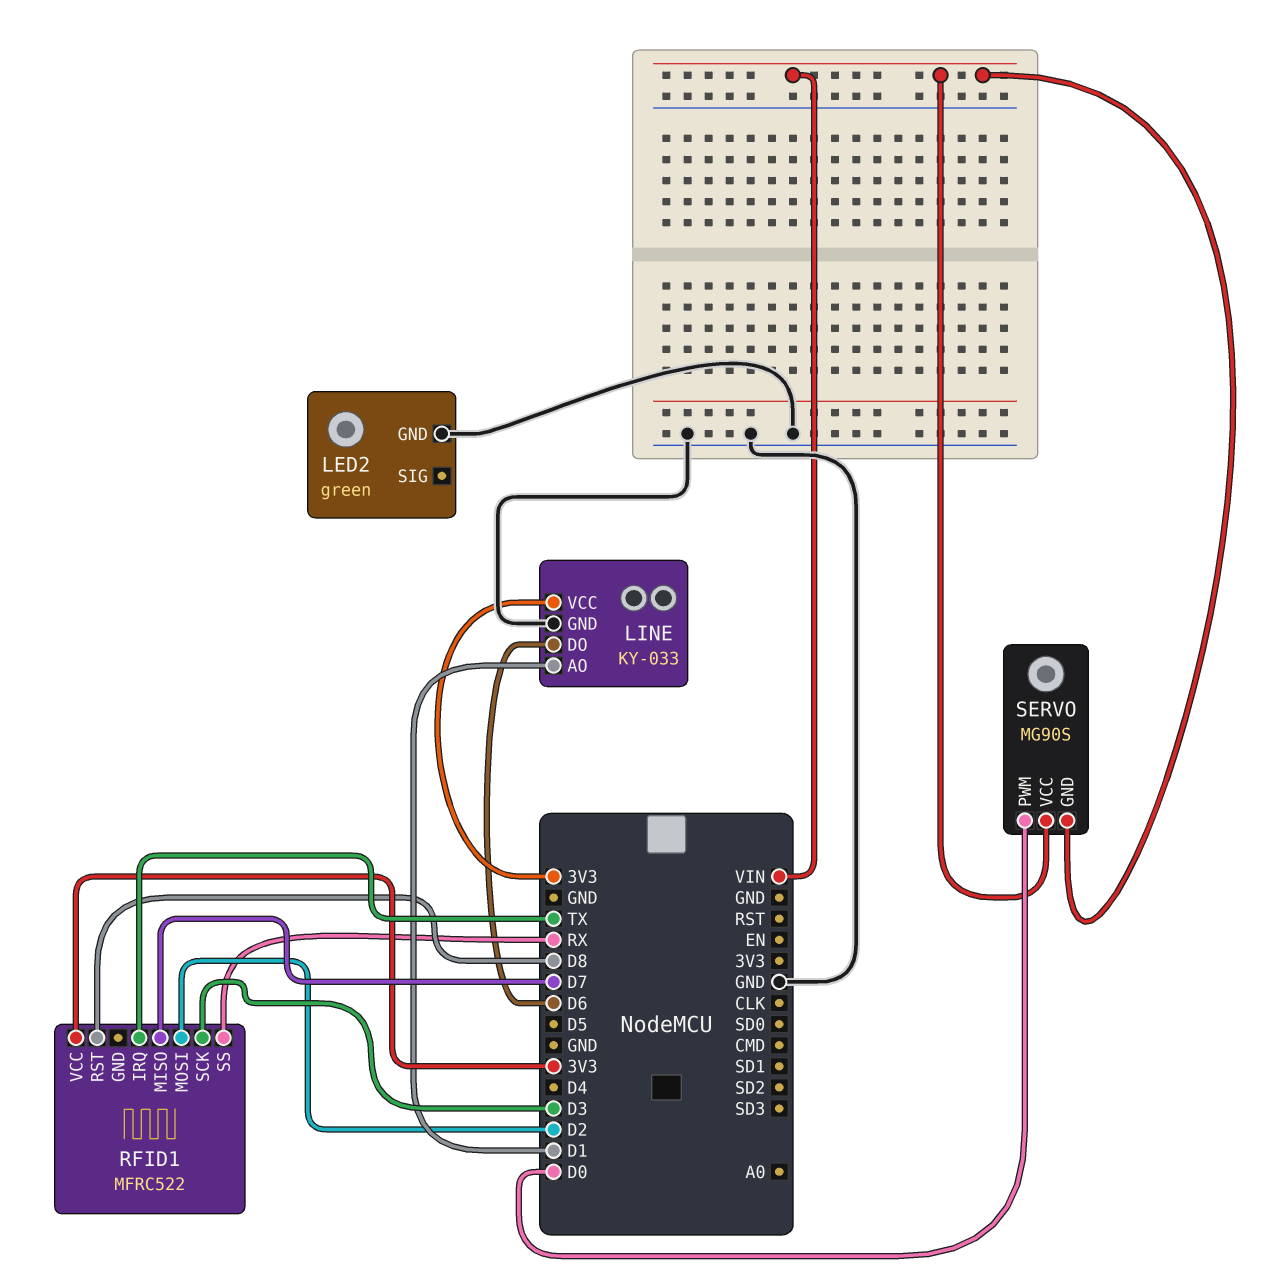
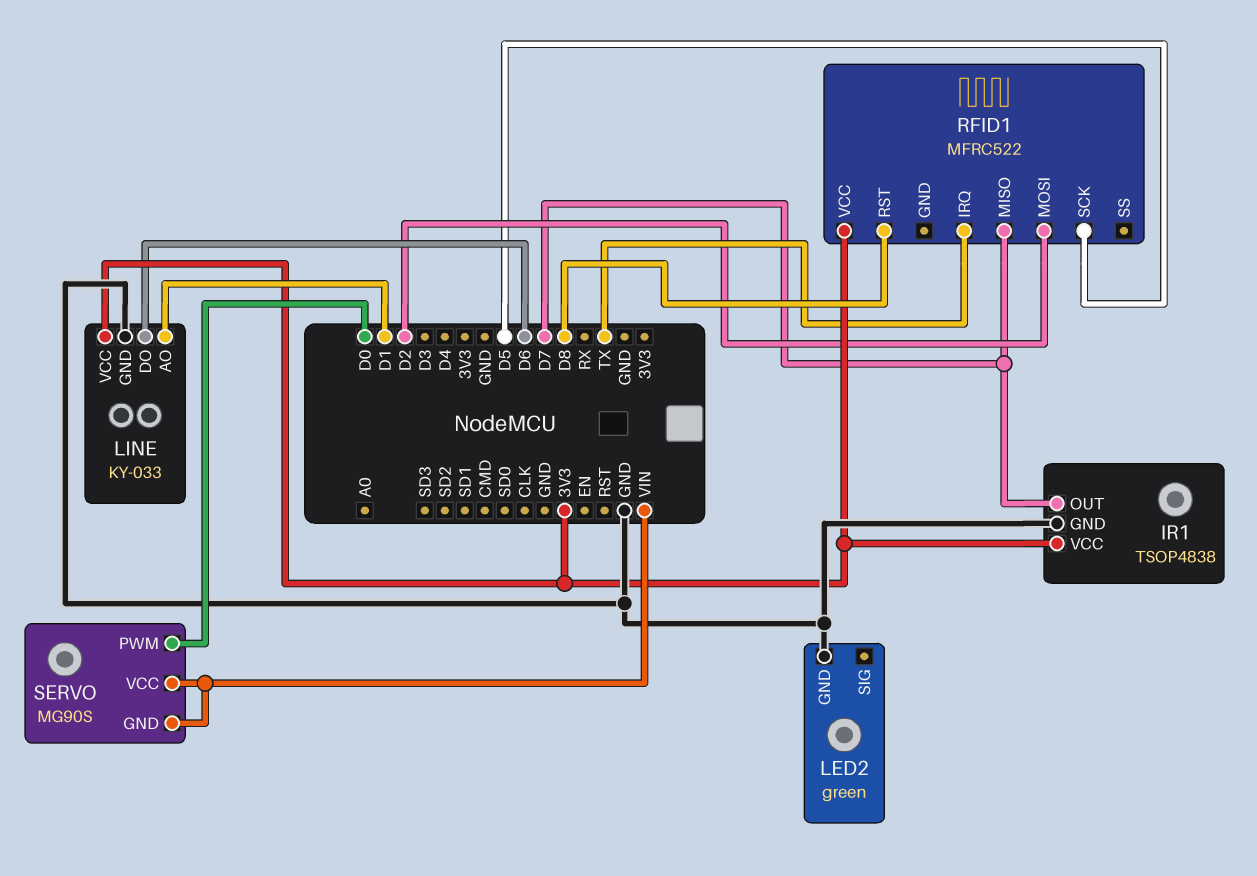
IR1: none -> TSOP4838
IR1 pin GND: none -> GND
IR1 pin OUT: none -> D7
IR1 pin VCC: none -> 3V3
RFID1 pin SCK: D3 -> D5
RFID1 pin SS: RX -> none

